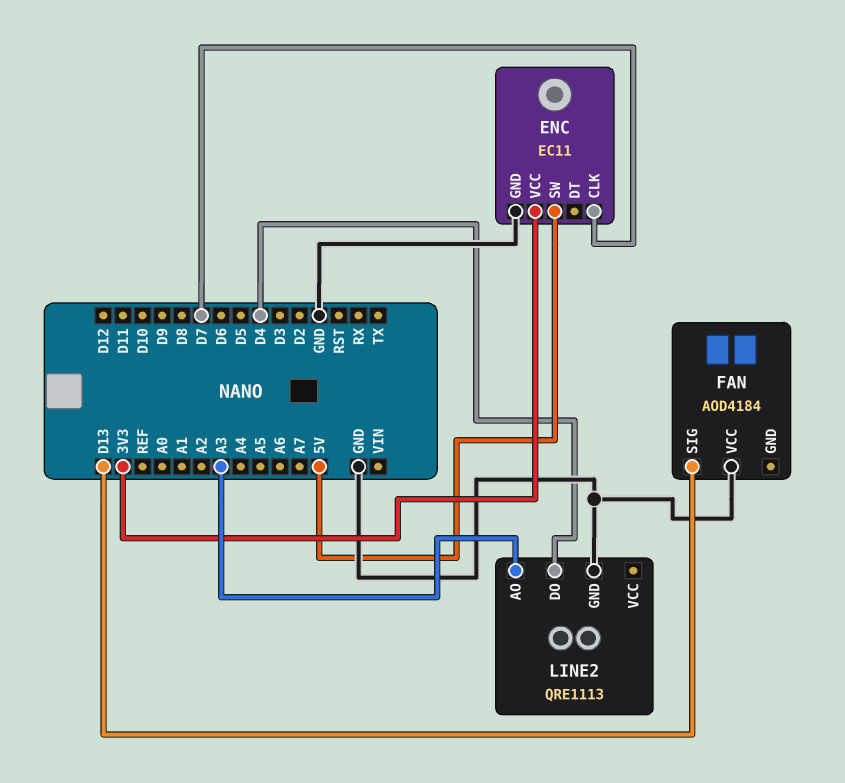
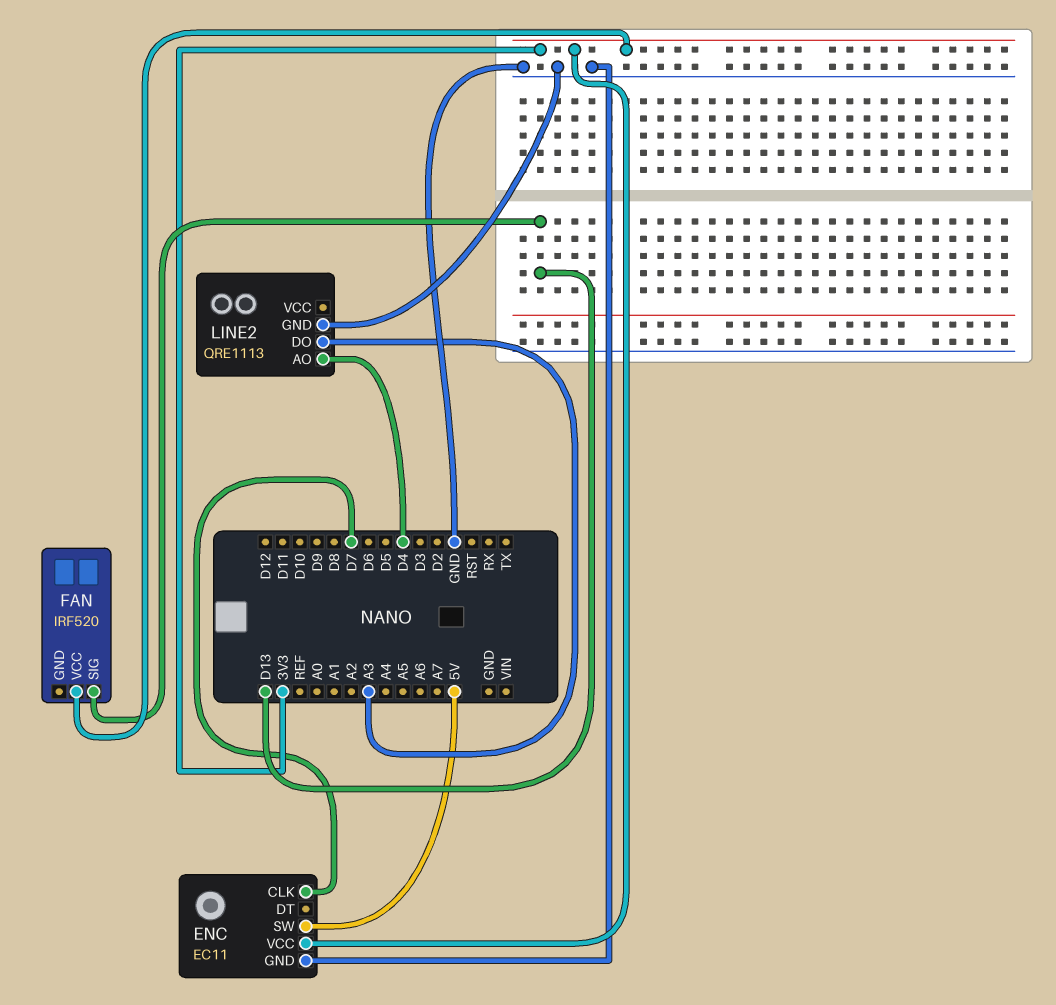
FAN: AOD4184 -> IRF520
FAN pin VCC: GND -> 3V3
LINE2 pin AO: A3 -> D4
LINE2 pin DO: D4 -> A3

